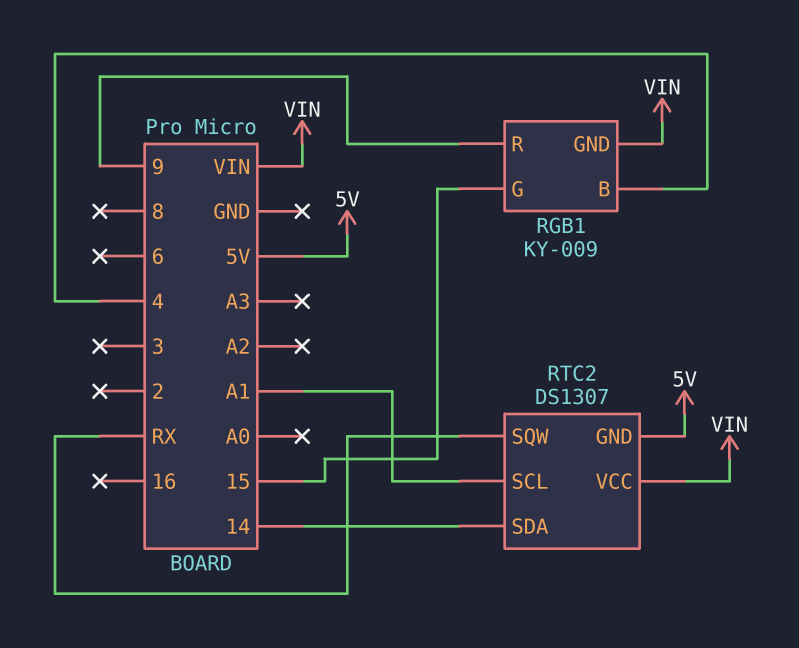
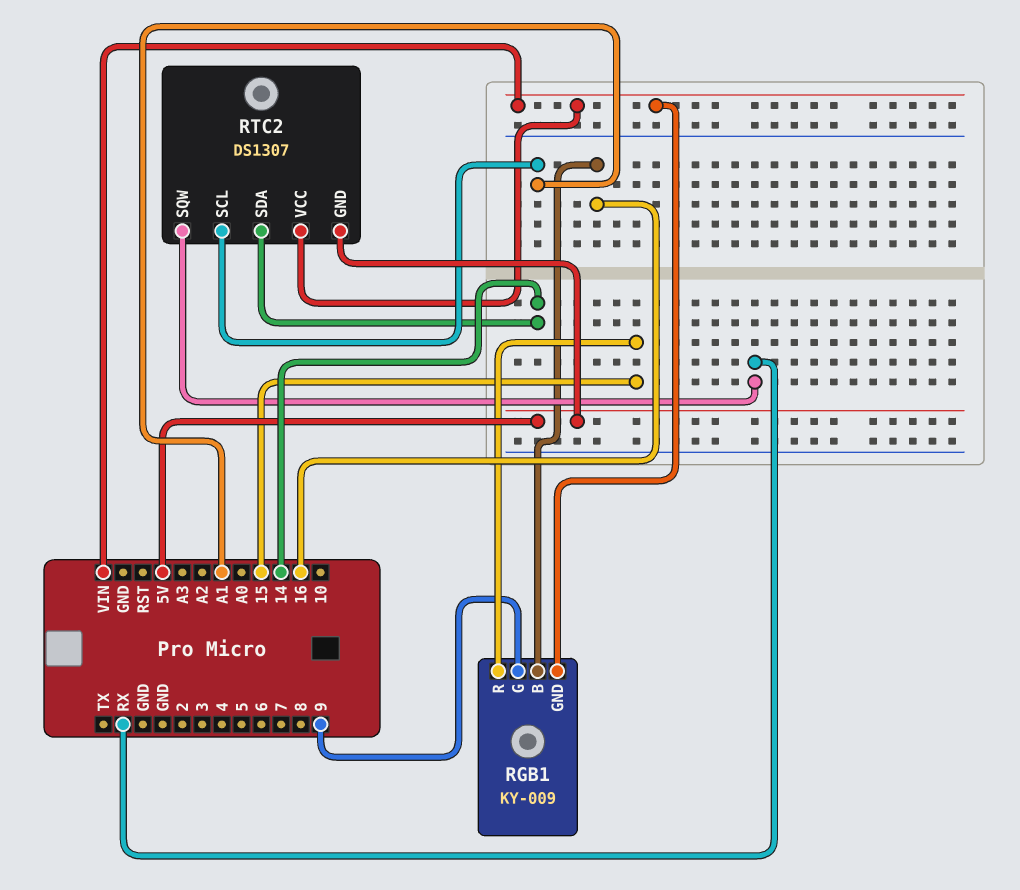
RGB1 pin B: 4 -> 16
RGB1 pin G: 15 -> 9
RGB1 pin R: 9 -> 15

